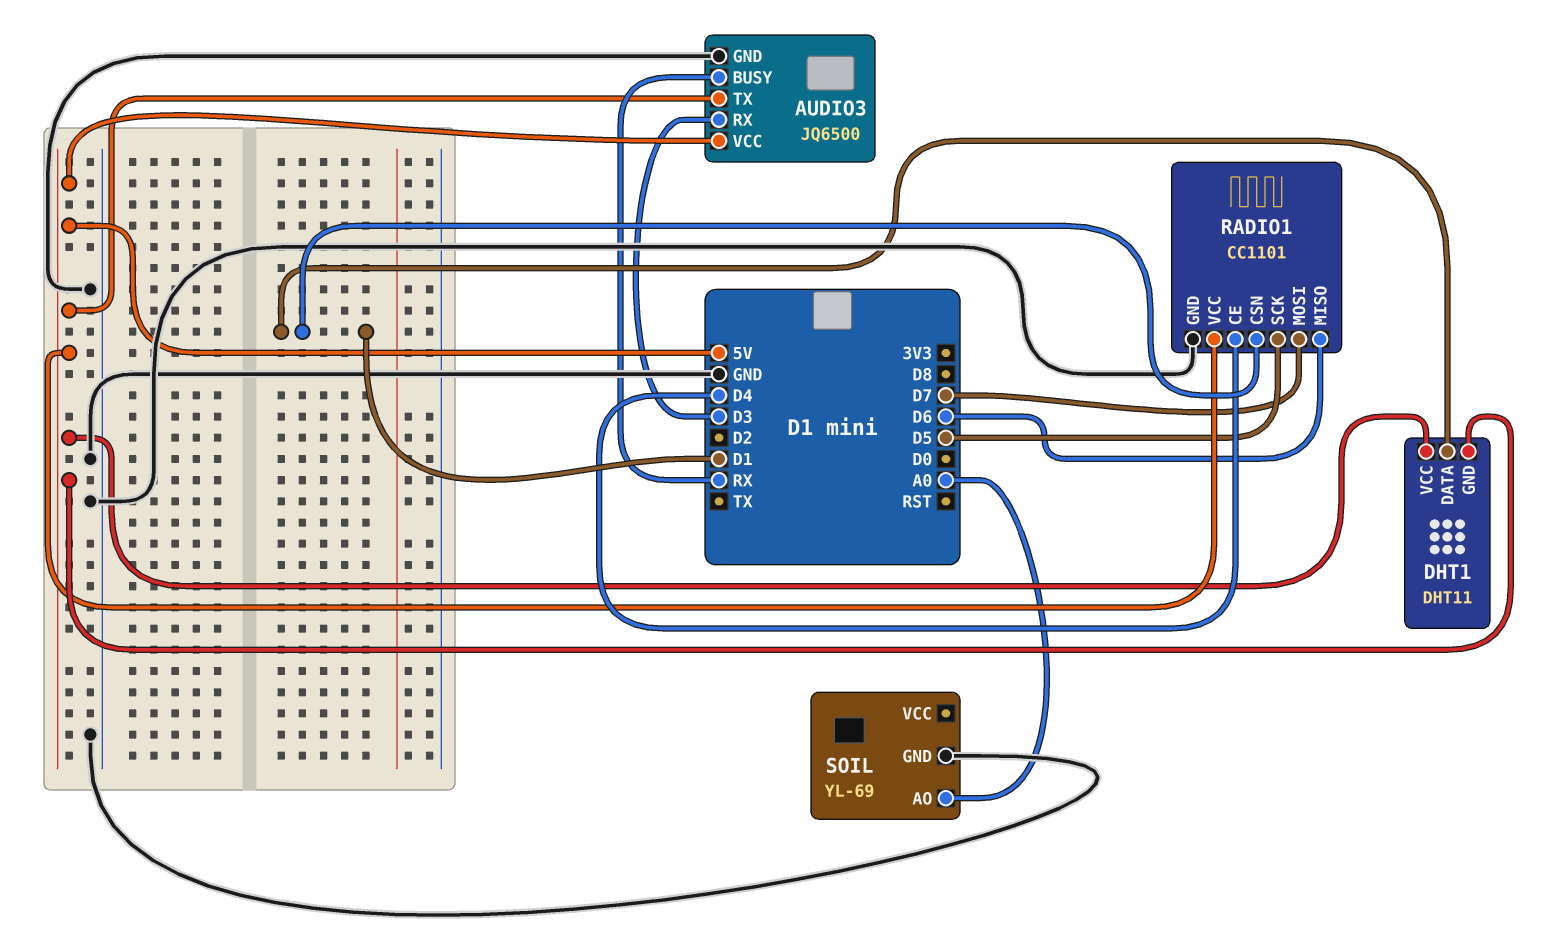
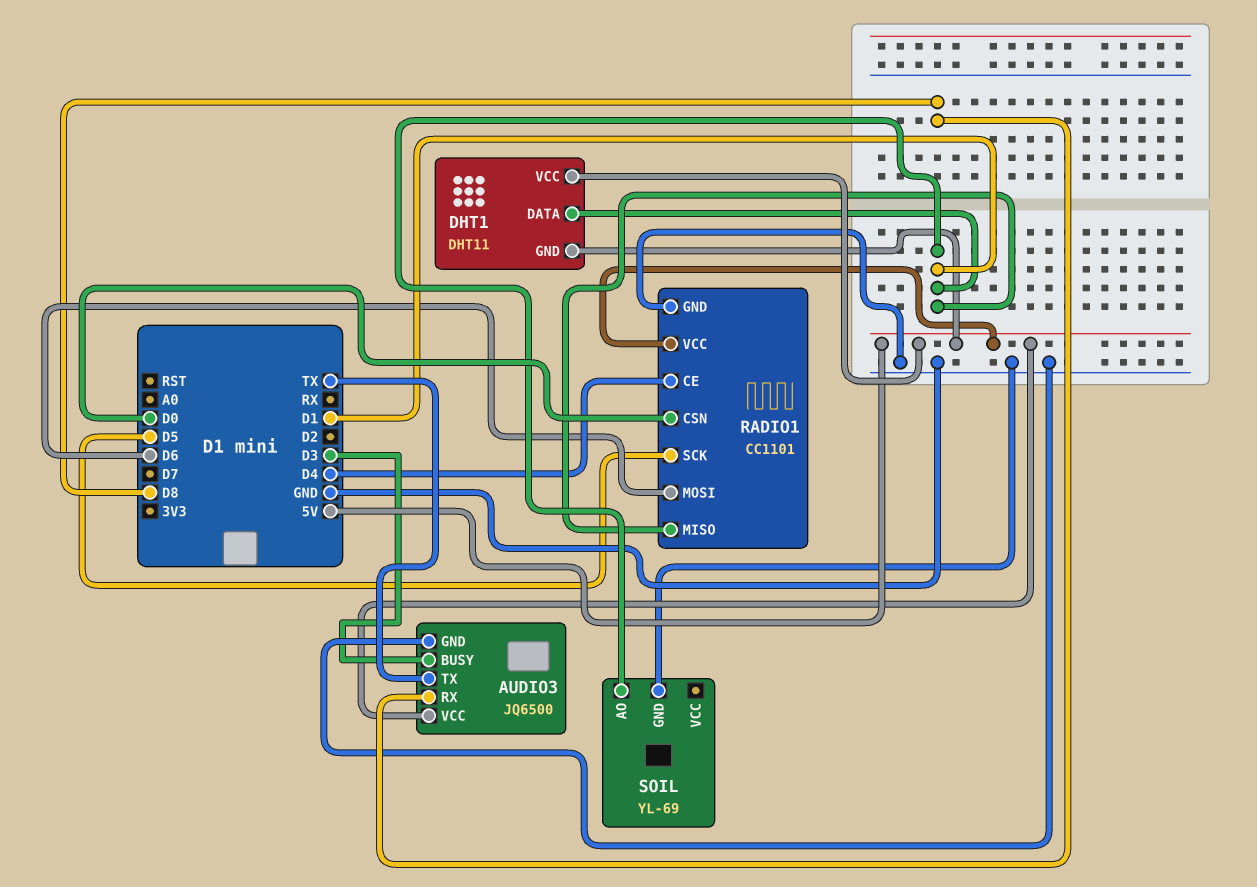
AUDIO3 pin BUSY: RX -> D3
AUDIO3 pin RX: D3 -> D8
AUDIO3 pin TX: 5V -> TX
RADIO1 pin CSN: D1 -> D0
RADIO1 pin MISO: D6 -> D1
RADIO1 pin MOSI: D7 -> D6
SOIL pin AO: A0 -> D1

